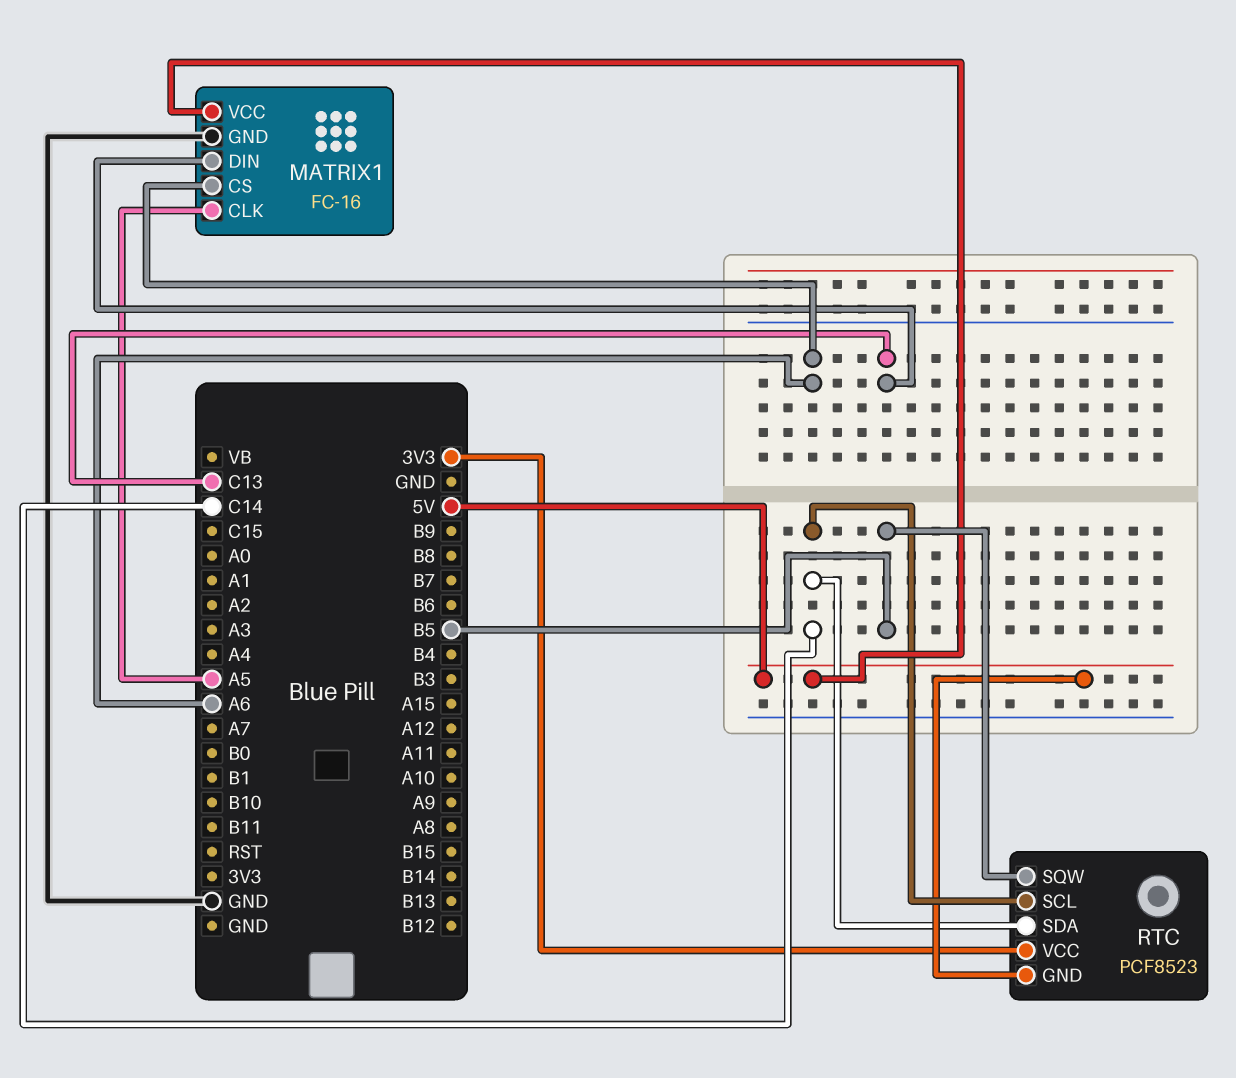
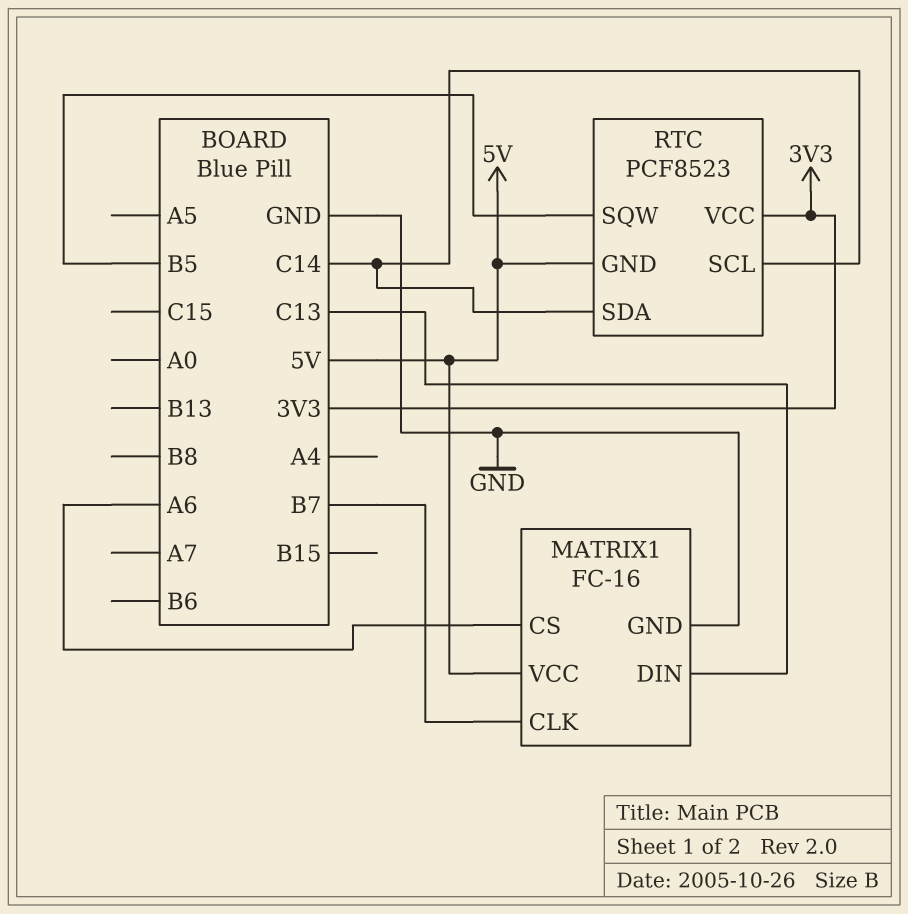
MATRIX1 pin CLK: A5 -> B7

